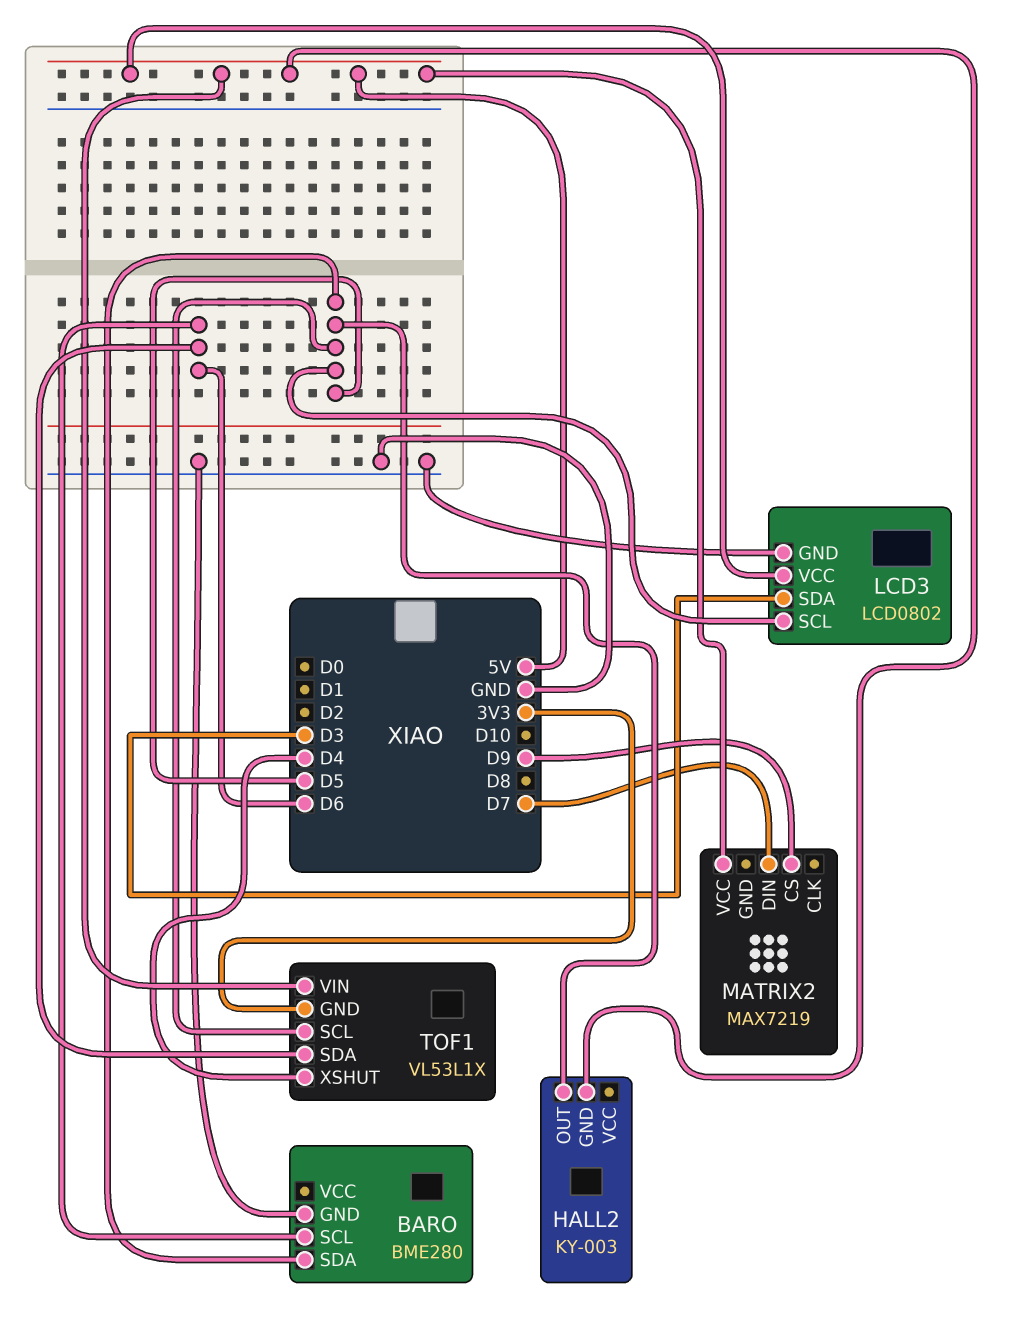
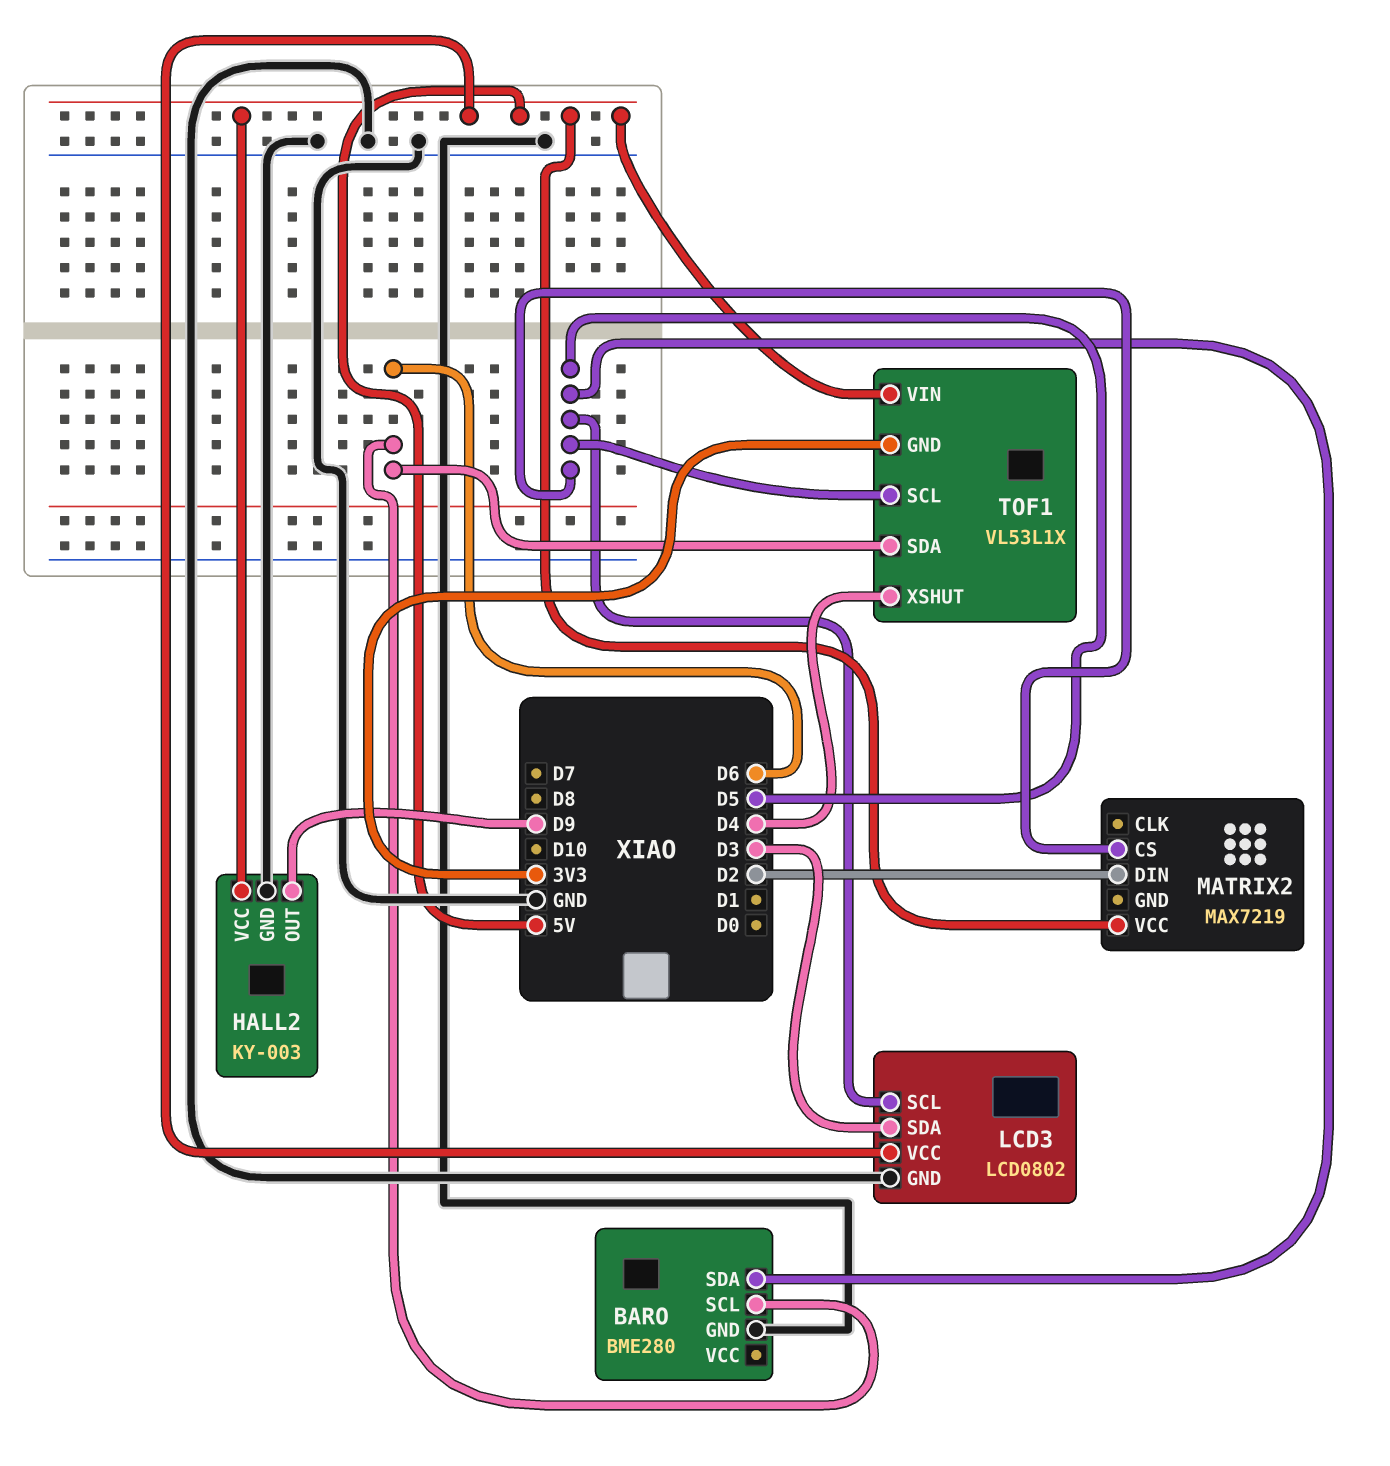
HALL2 pin GND: 5V -> GND
HALL2 pin OUT: D5 -> D9
HALL2 pin VCC: none -> 5V
MATRIX2 pin CS: D9 -> D5
MATRIX2 pin DIN: D7 -> D2

